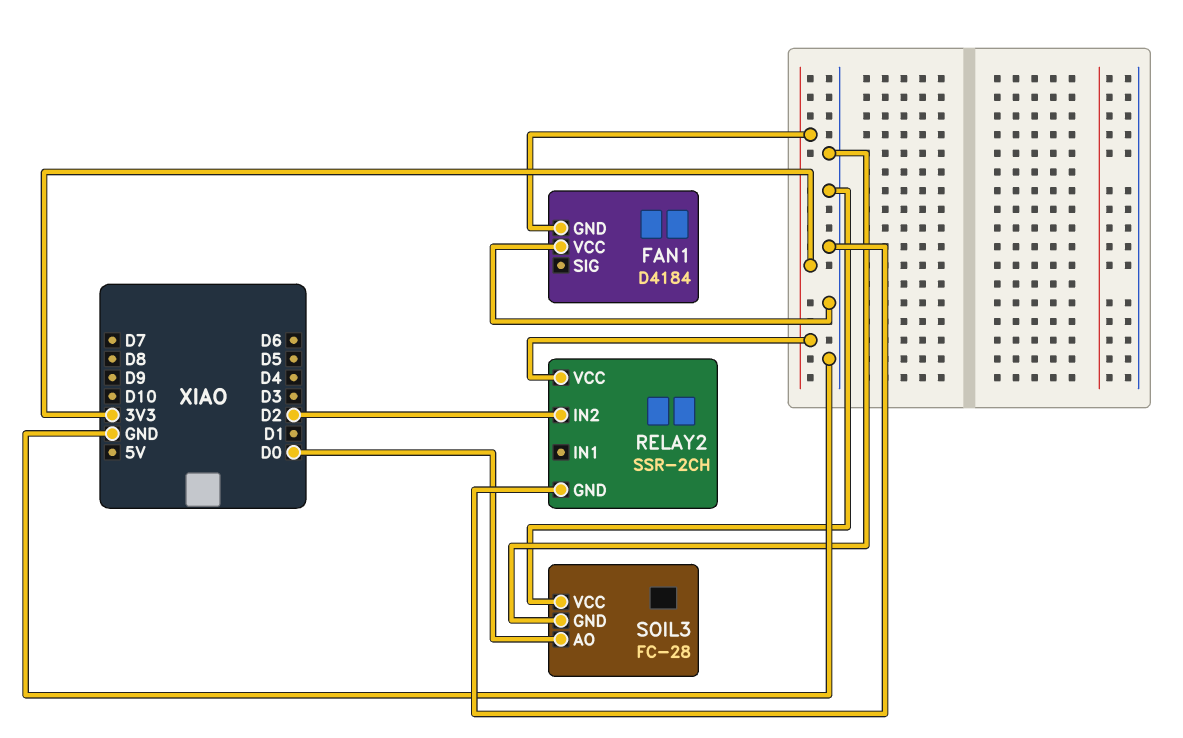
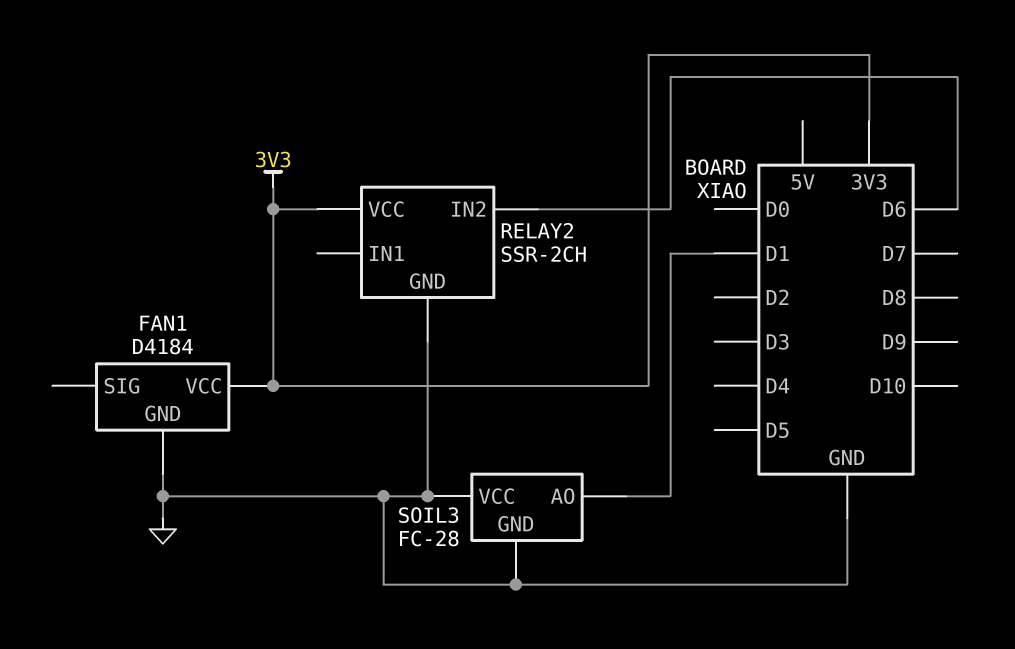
FAN1 pin GND: 3V3 -> GND
FAN1 pin VCC: GND -> 3V3
RELAY2 pin IN2: D2 -> D6
SOIL3 pin AO: D0 -> D1

